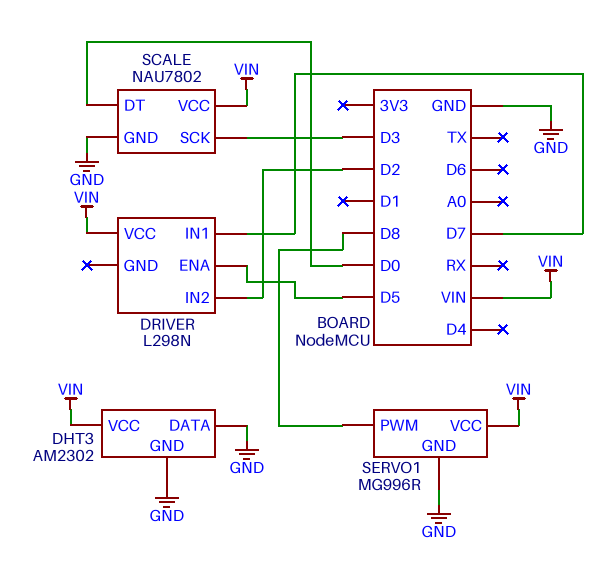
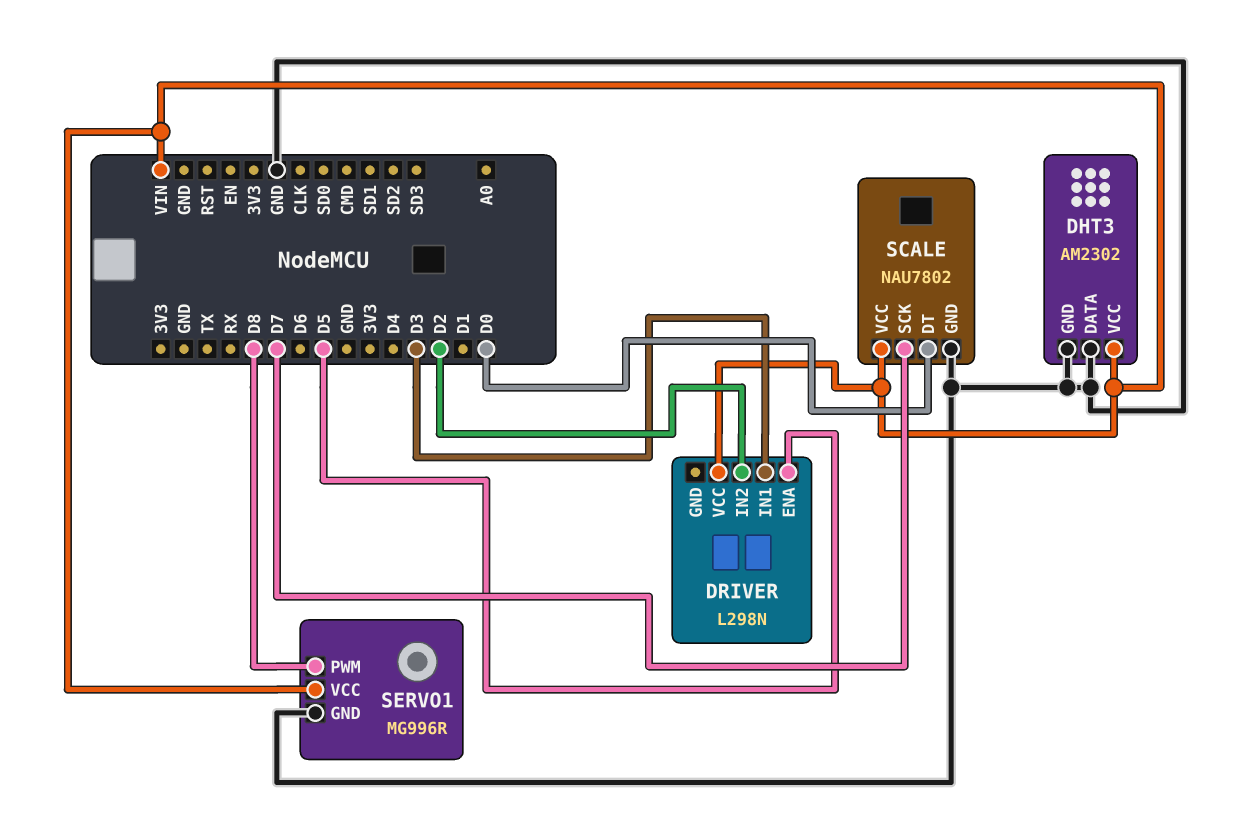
DRIVER pin IN1: D7 -> D3
SCALE pin SCK: D3 -> D7

